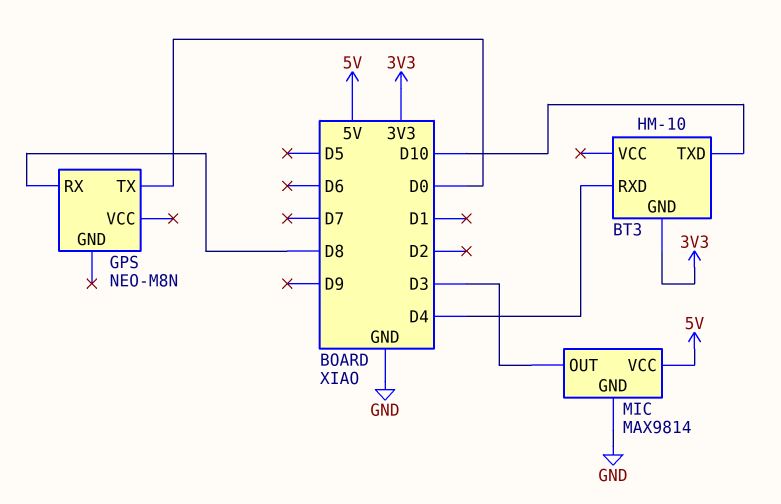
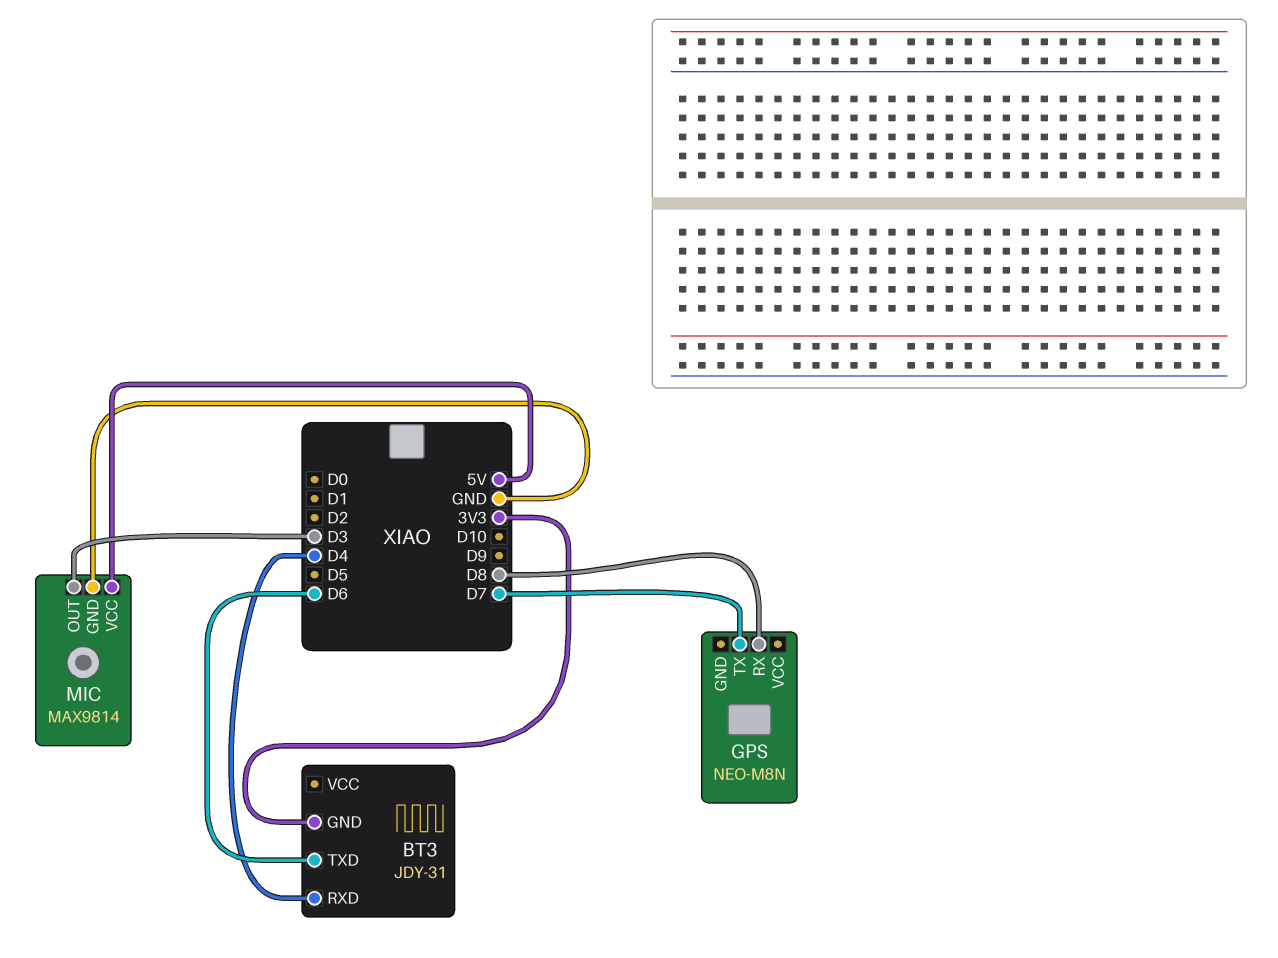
BT3: HM-10 -> JDY-31
BT3 pin TXD: D10 -> D6
GPS pin TX: D0 -> D7

